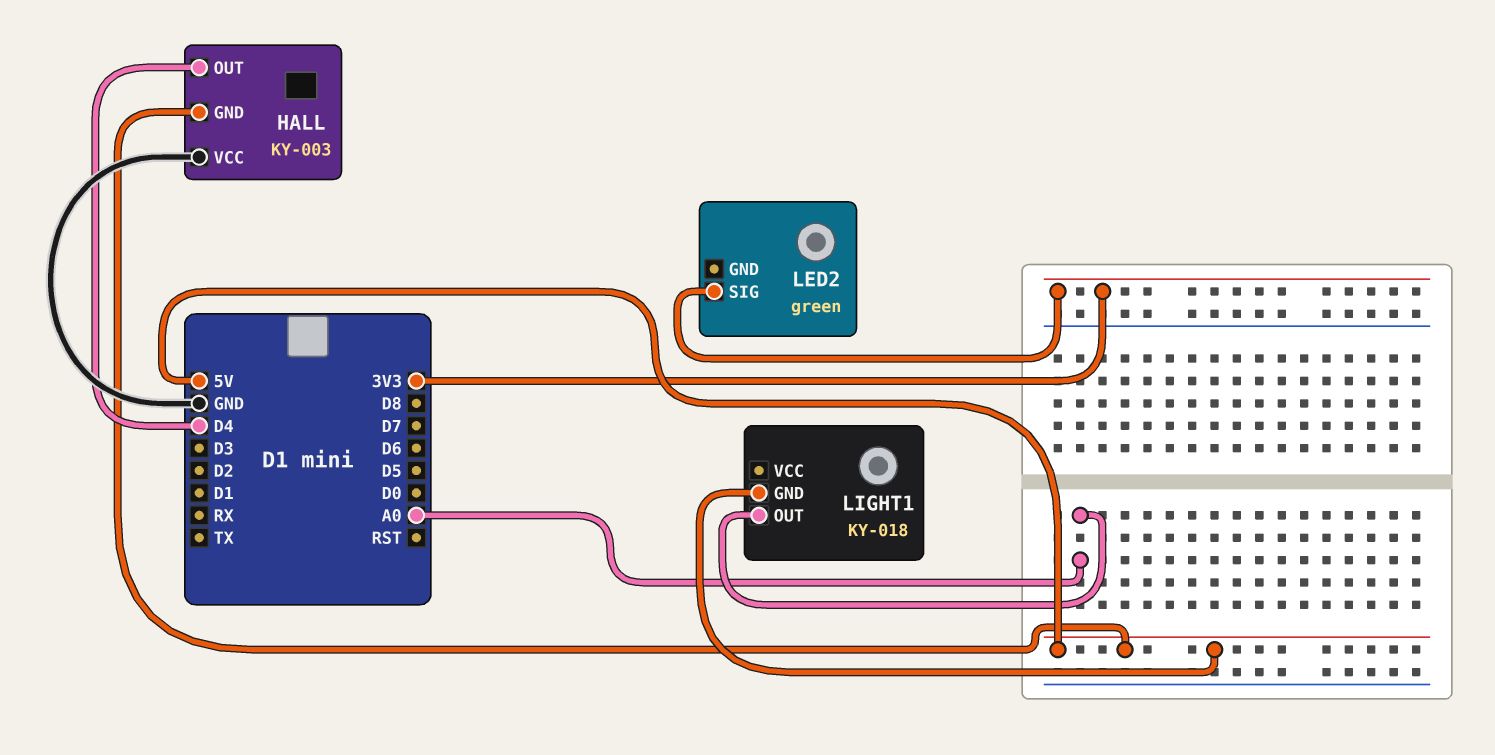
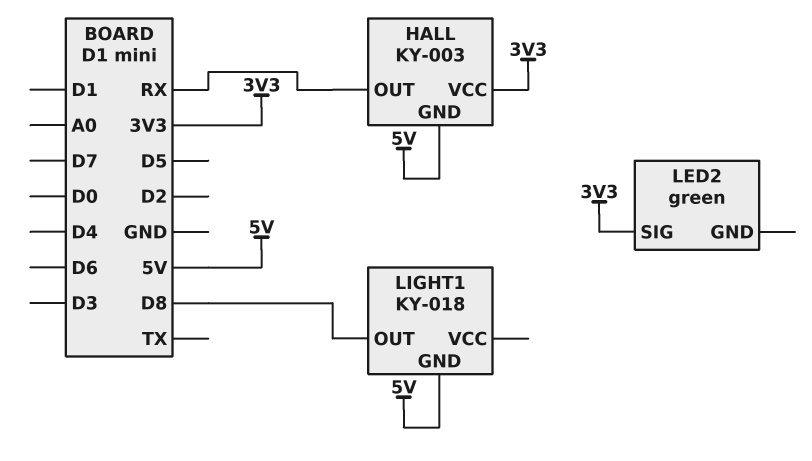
HALL pin OUT: D4 -> RX
HALL pin VCC: GND -> 3V3
LIGHT1 pin OUT: A0 -> D8

